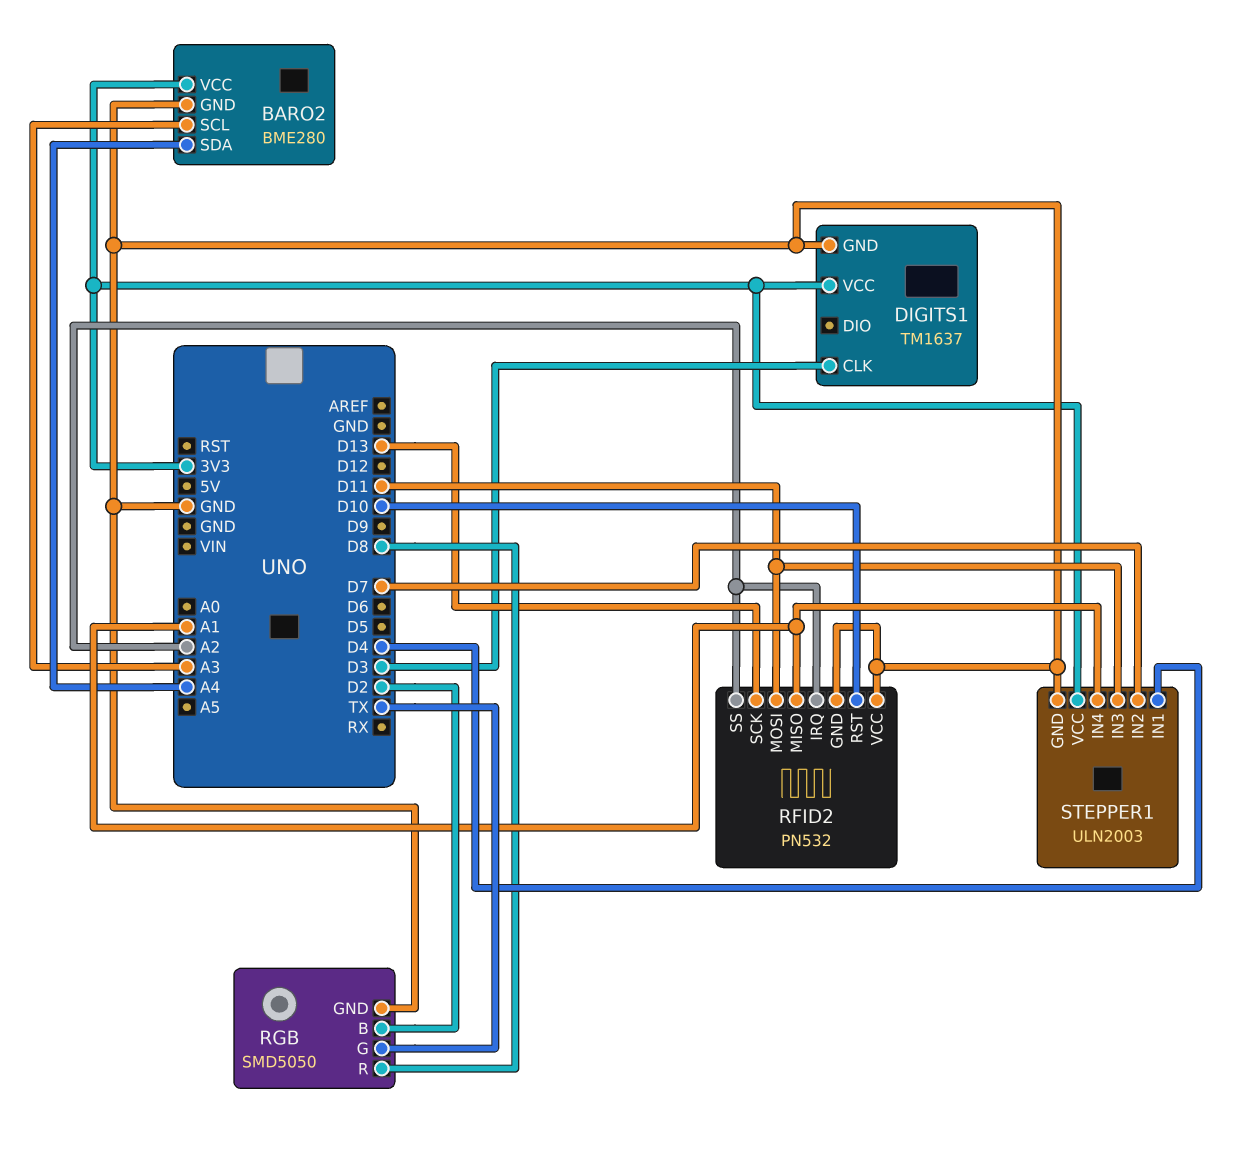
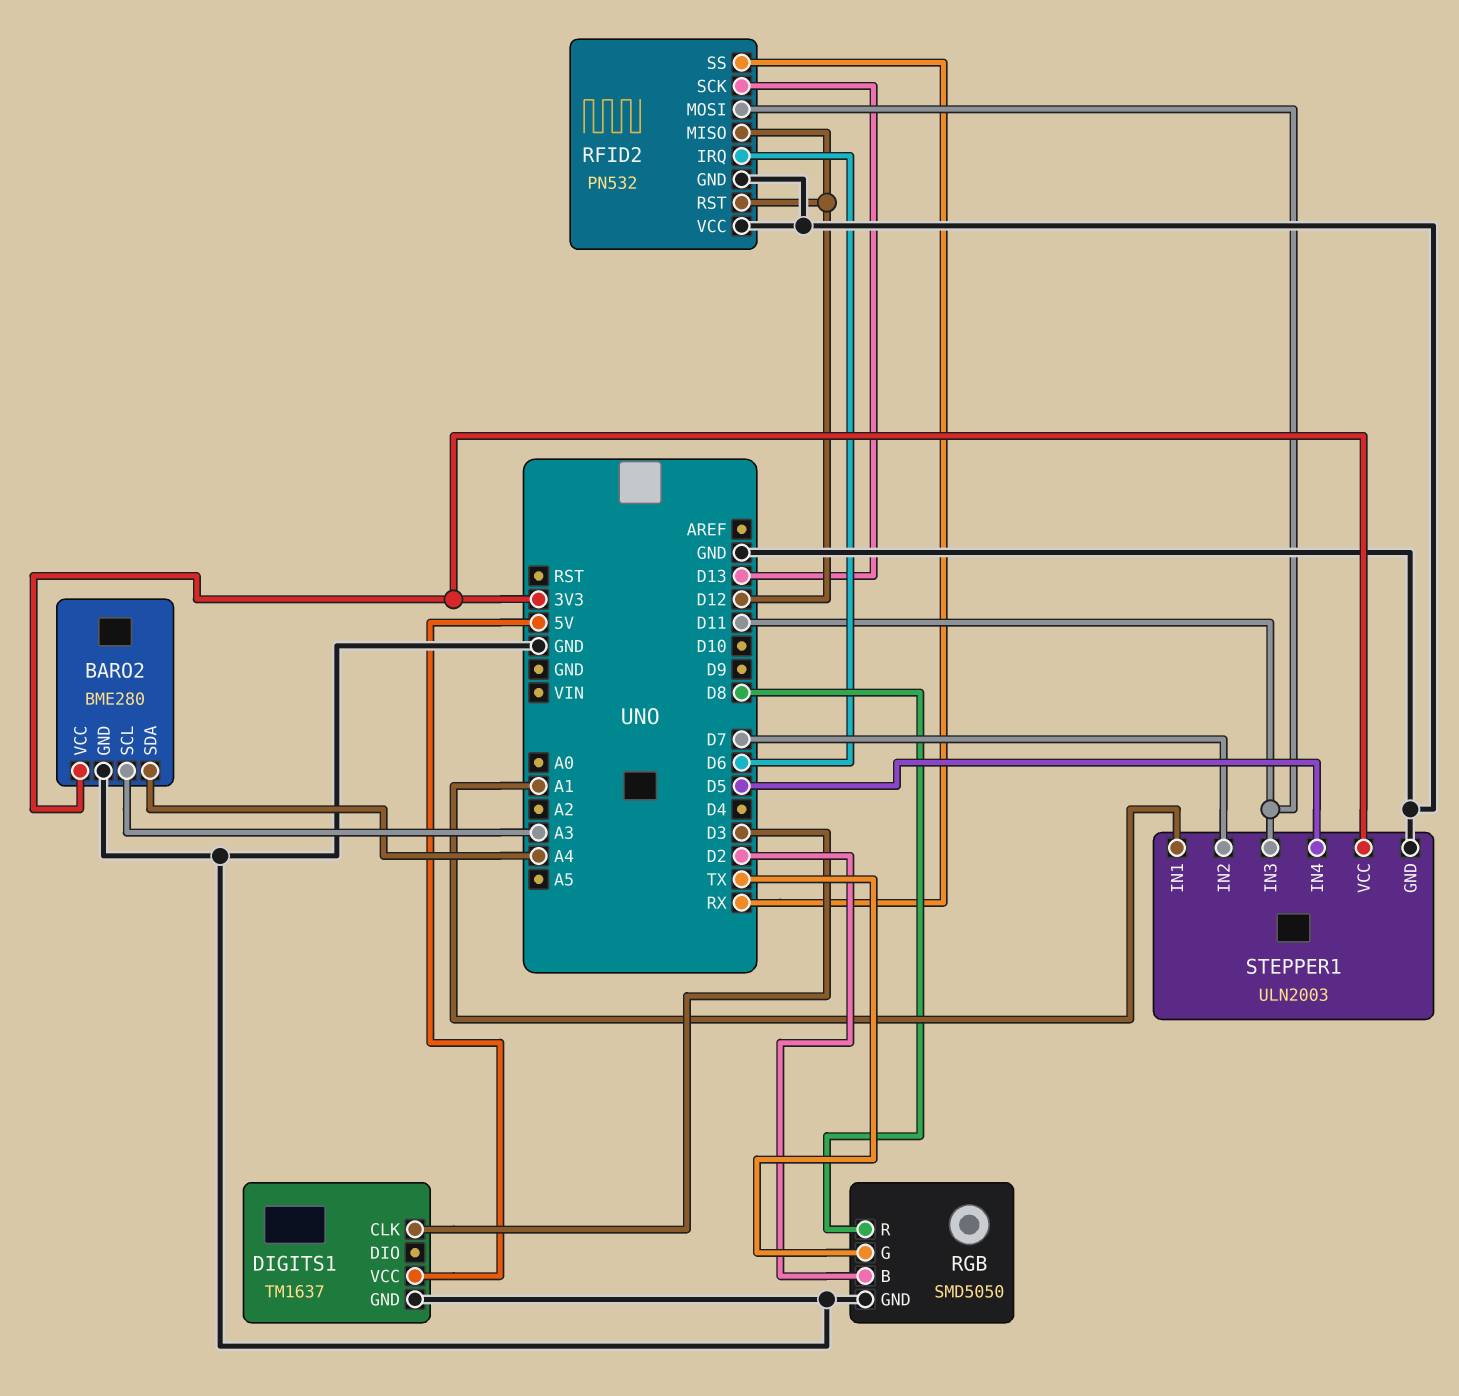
DIGITS1 pin VCC: 3V3 -> 5V
RFID2 pin IRQ: A2 -> D6
RFID2 pin MISO: A1 -> D12
RFID2 pin RST: D10 -> D12
RFID2 pin SS: A2 -> RX
STEPPER1 pin IN1: D4 -> A1
STEPPER1 pin IN4: A1 -> D5

